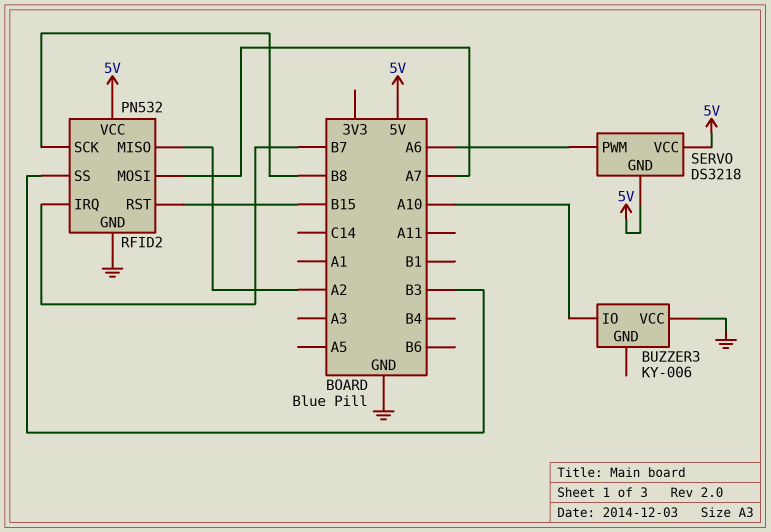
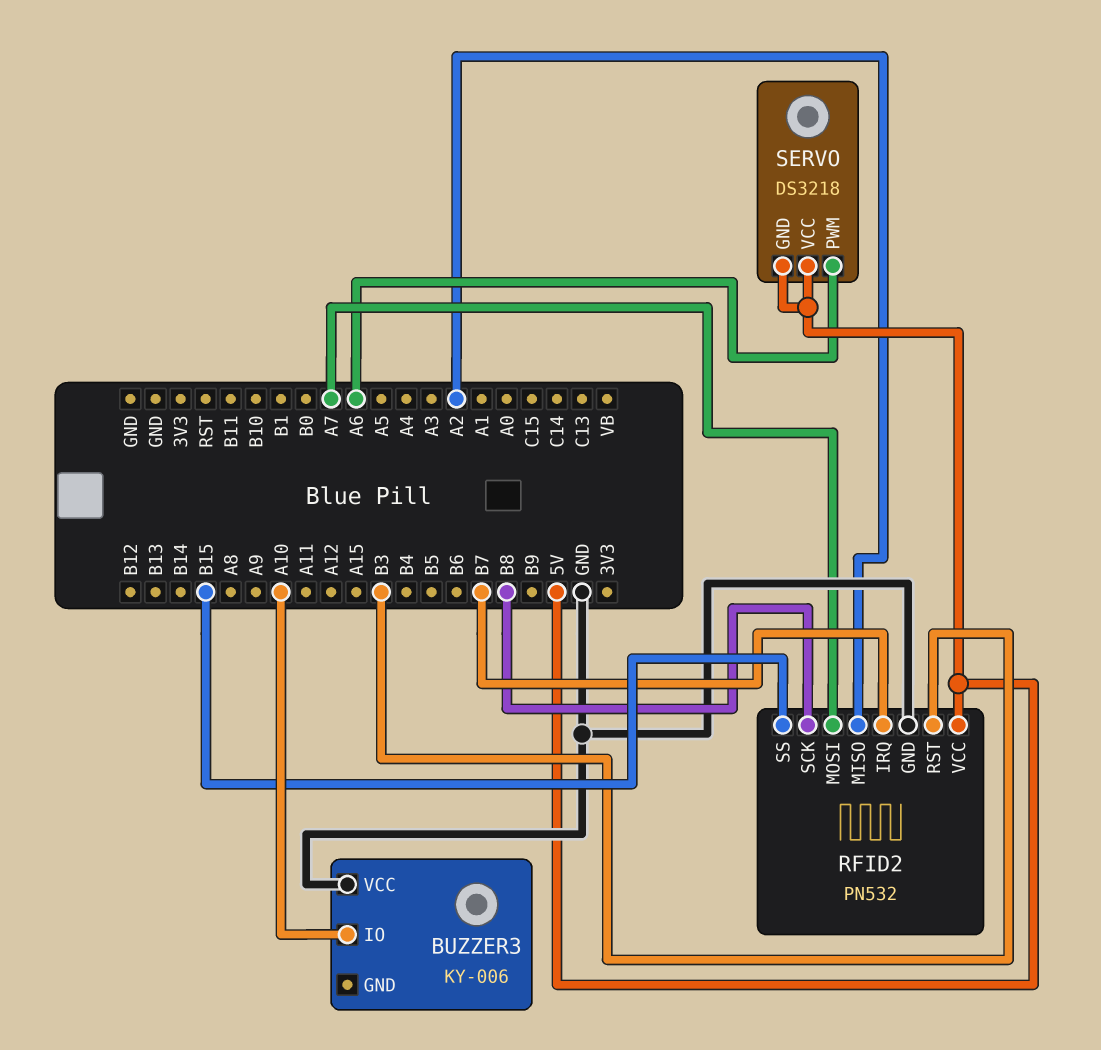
RFID2 pin RST: B15 -> B3
RFID2 pin SS: B3 -> B15

